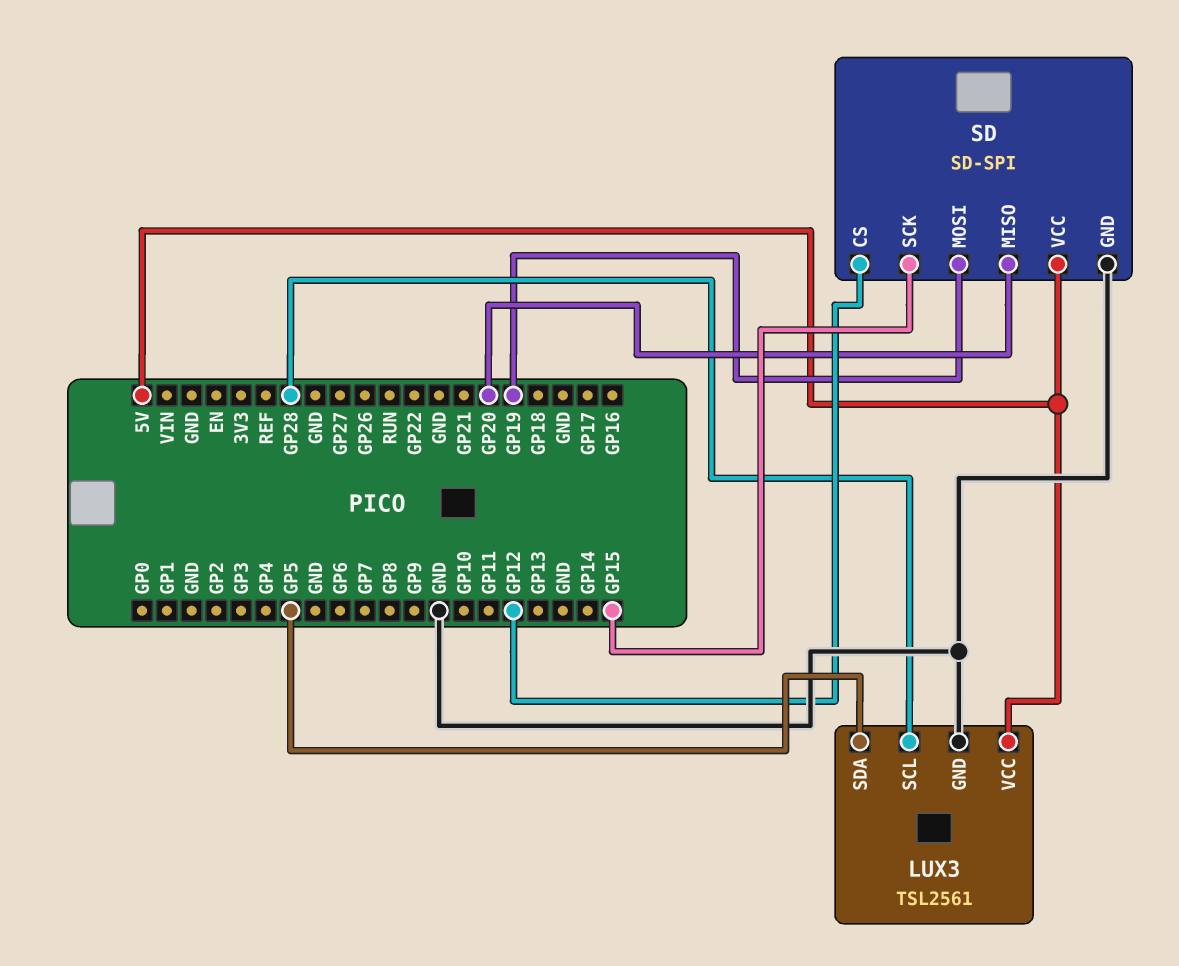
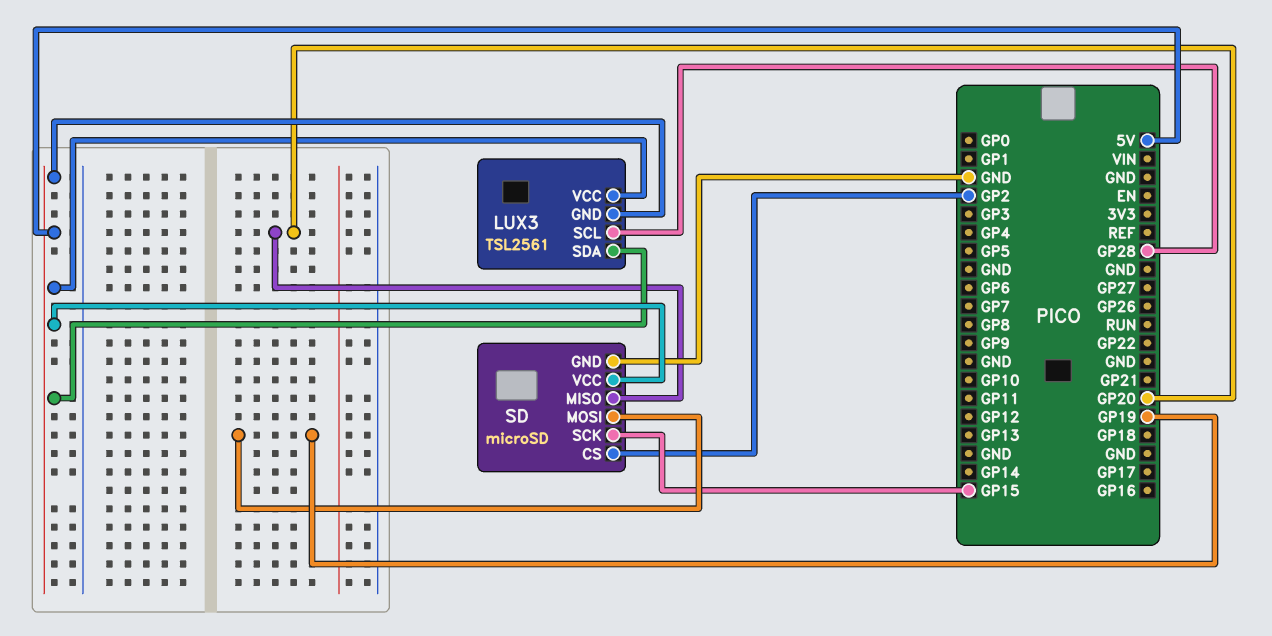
LUX3 pin GND: GND -> 5V
LUX3 pin SDA: GP5 -> 5V
SD: SD-SPI -> microSD
SD pin CS: GP12 -> GP2

